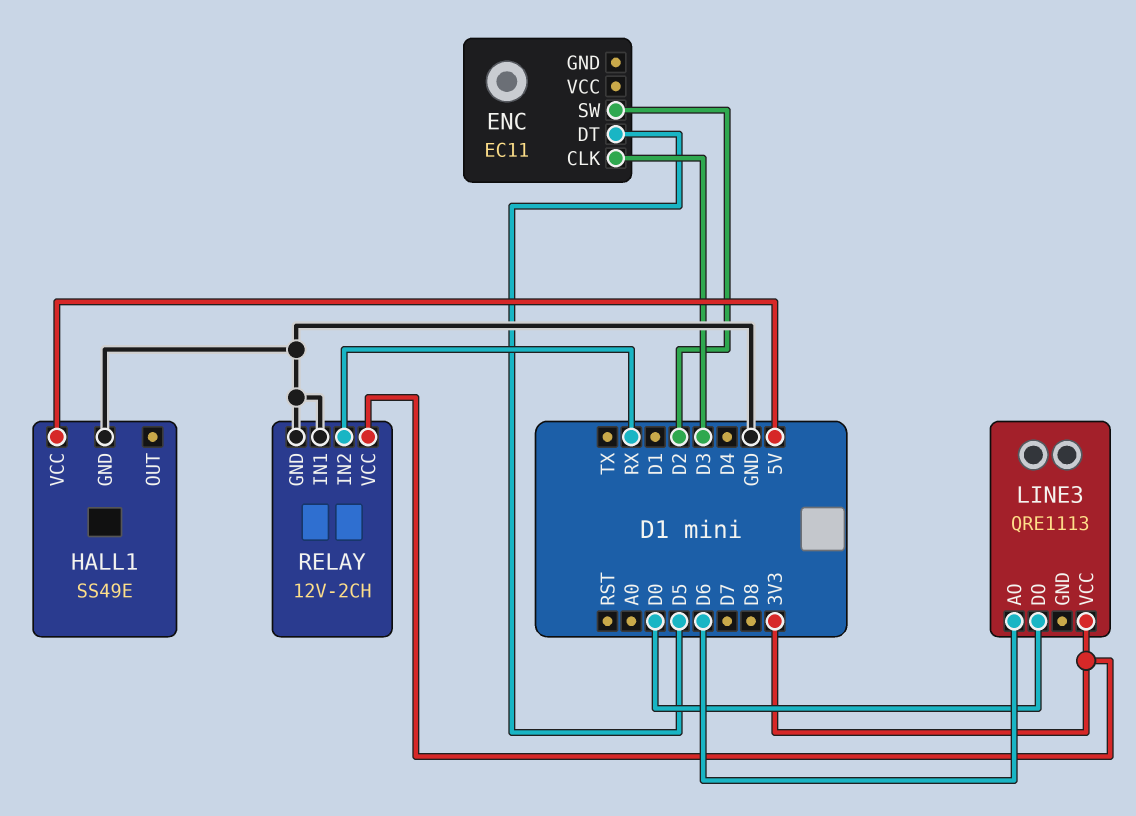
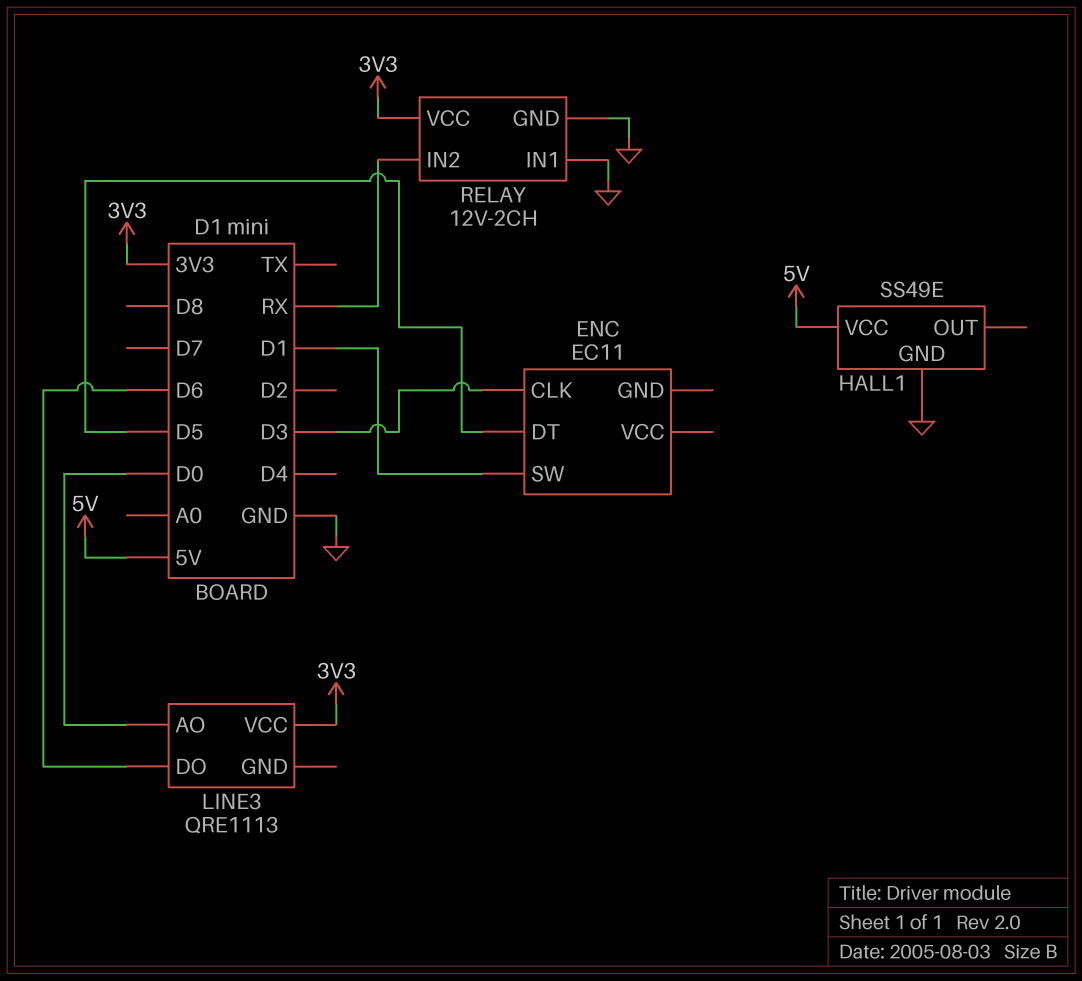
ENC pin SW: D2 -> D1
LINE3 pin AO: D6 -> D0
LINE3 pin DO: D0 -> D6

